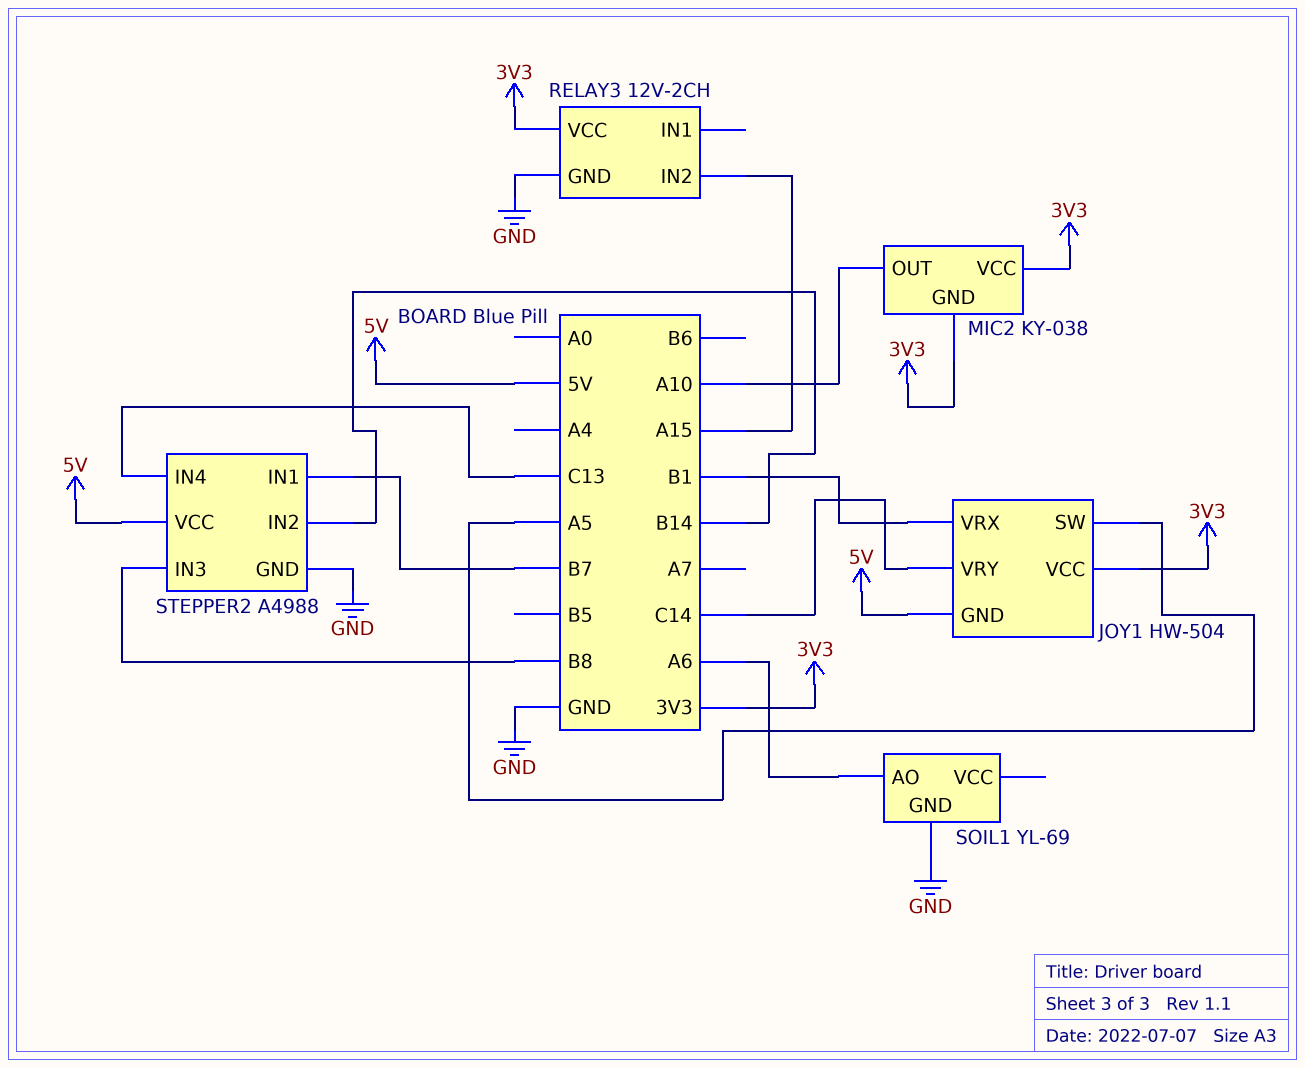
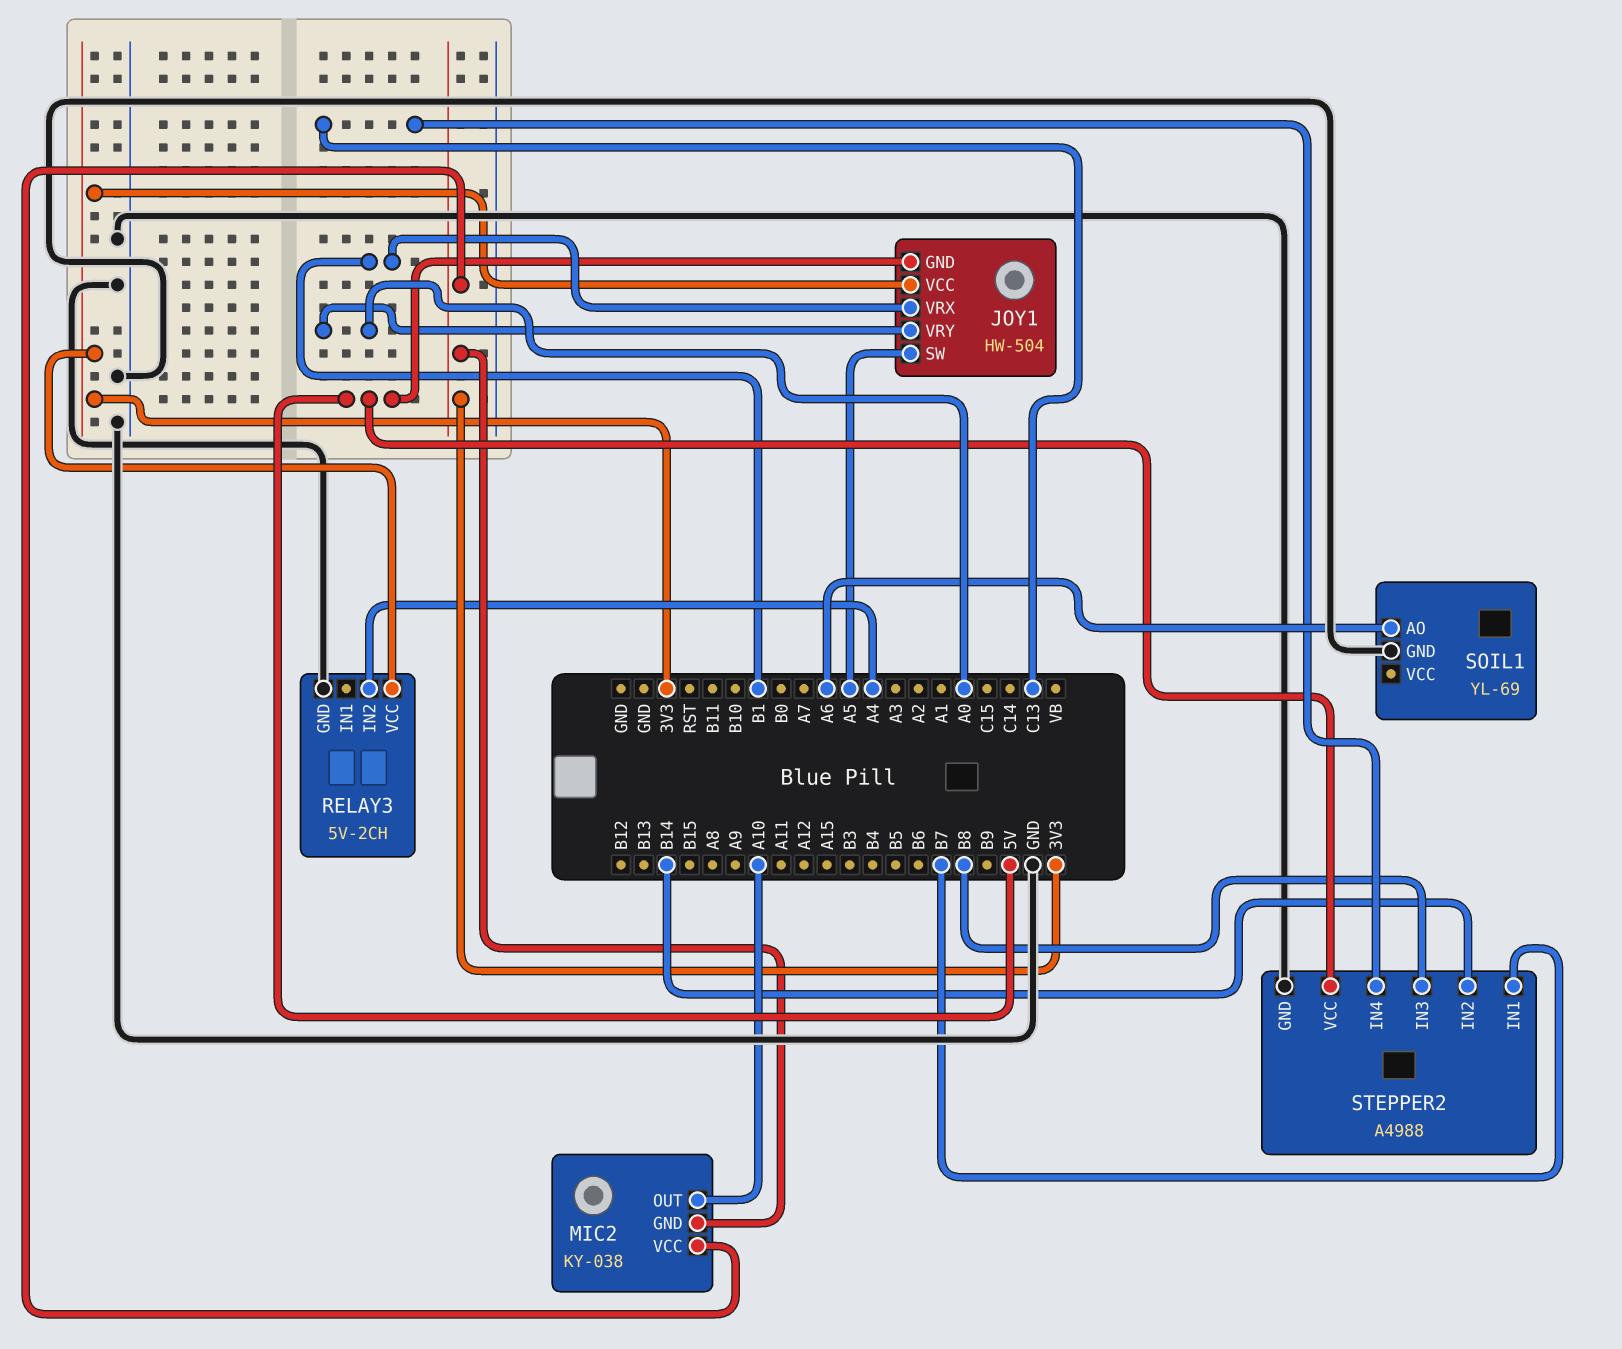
JOY1 pin VRY: C14 -> A0
RELAY3: 12V-2CH -> 5V-2CH
RELAY3 pin IN2: A15 -> A4

